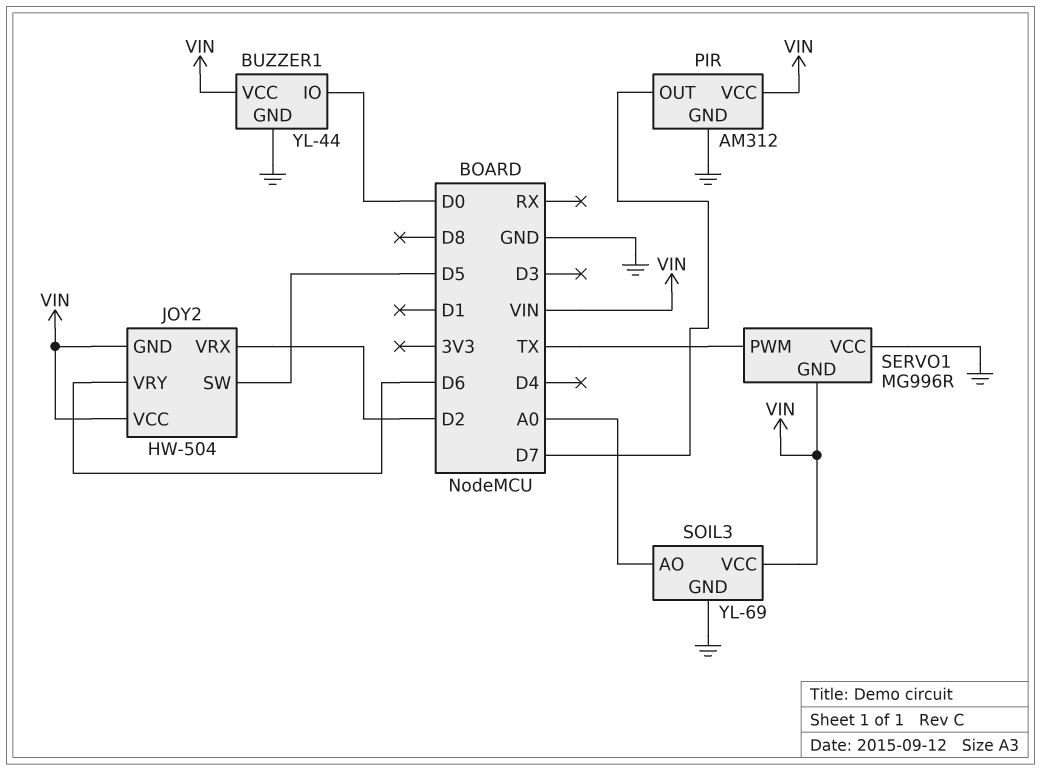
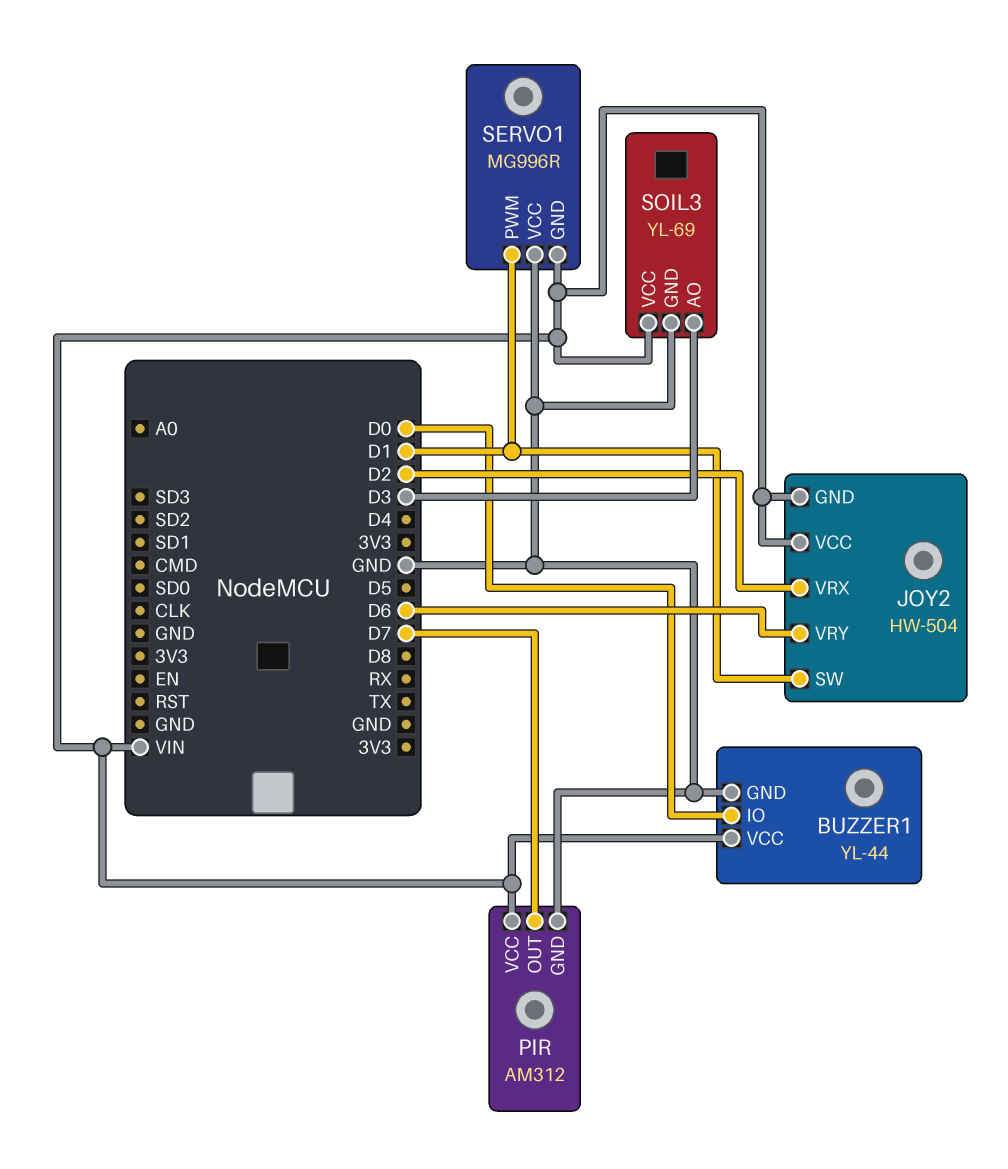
JOY2 pin SW: D5 -> D1
SERVO1 pin PWM: TX -> D1
SOIL3 pin AO: A0 -> D3

